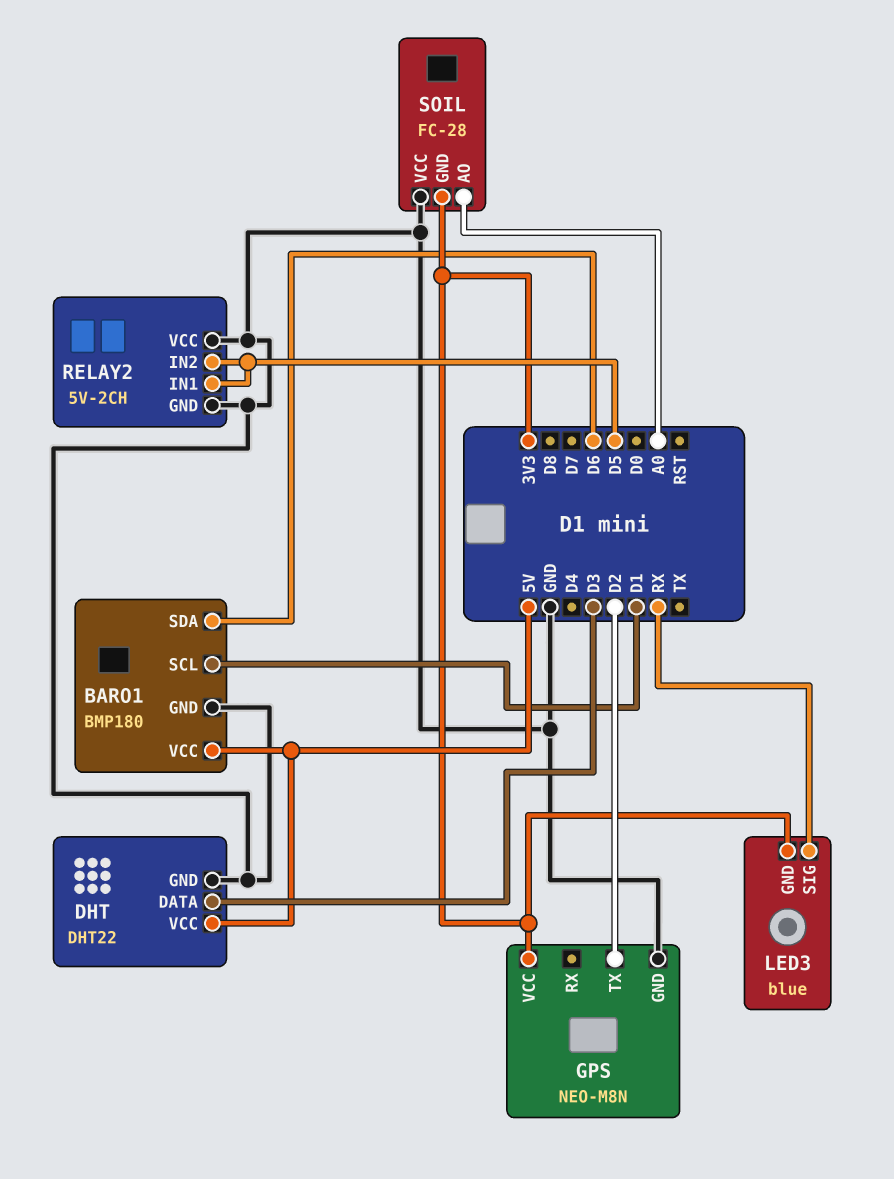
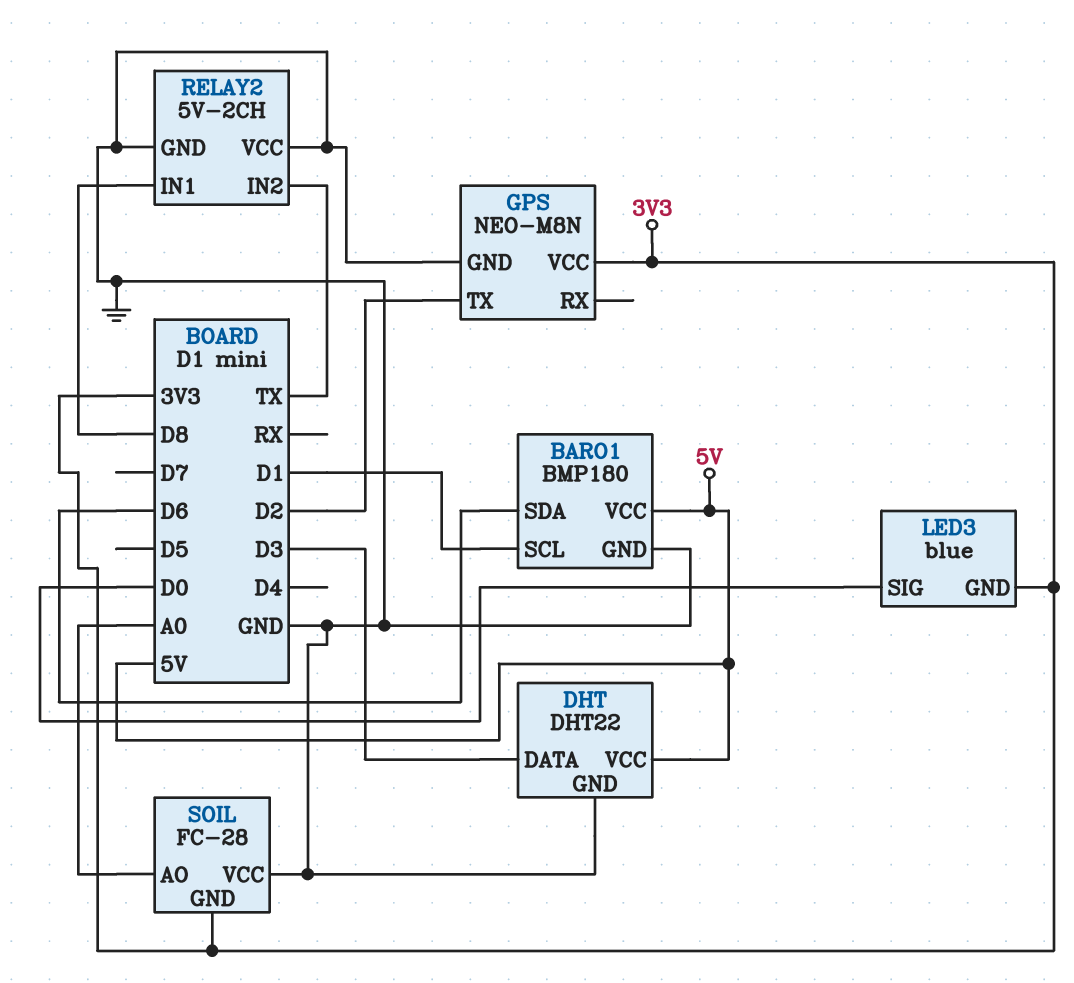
LED3 pin SIG: RX -> D0
RELAY2 pin IN1: D5 -> D8
RELAY2 pin IN2: D5 -> TX

